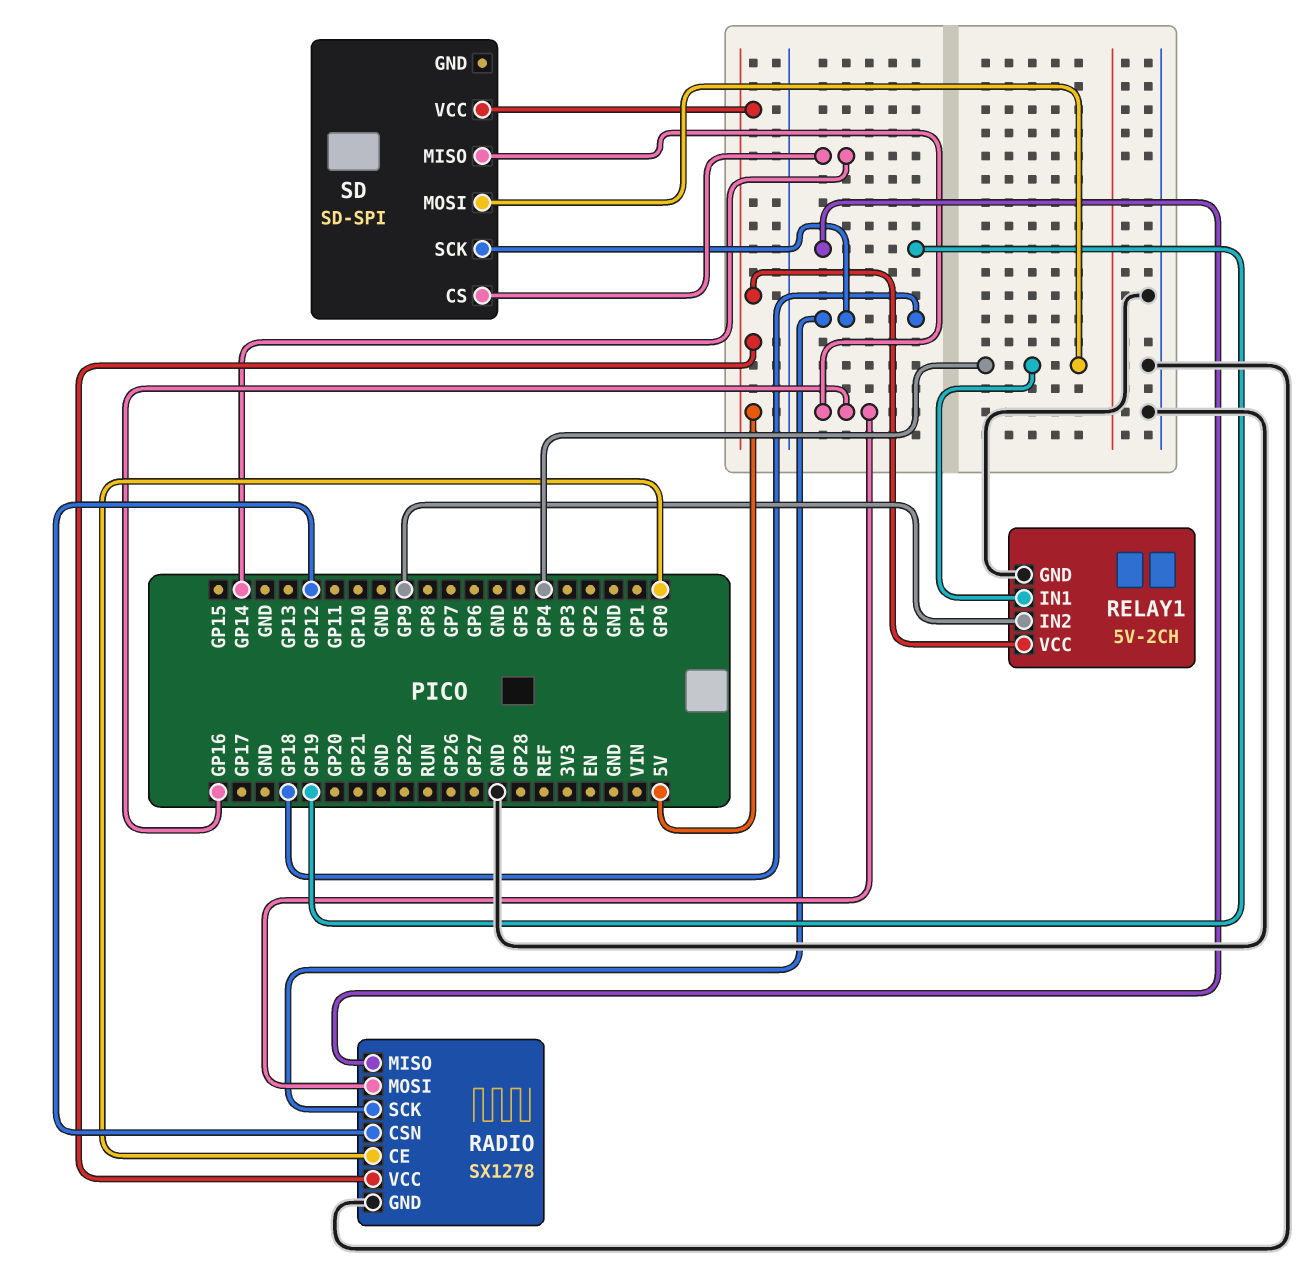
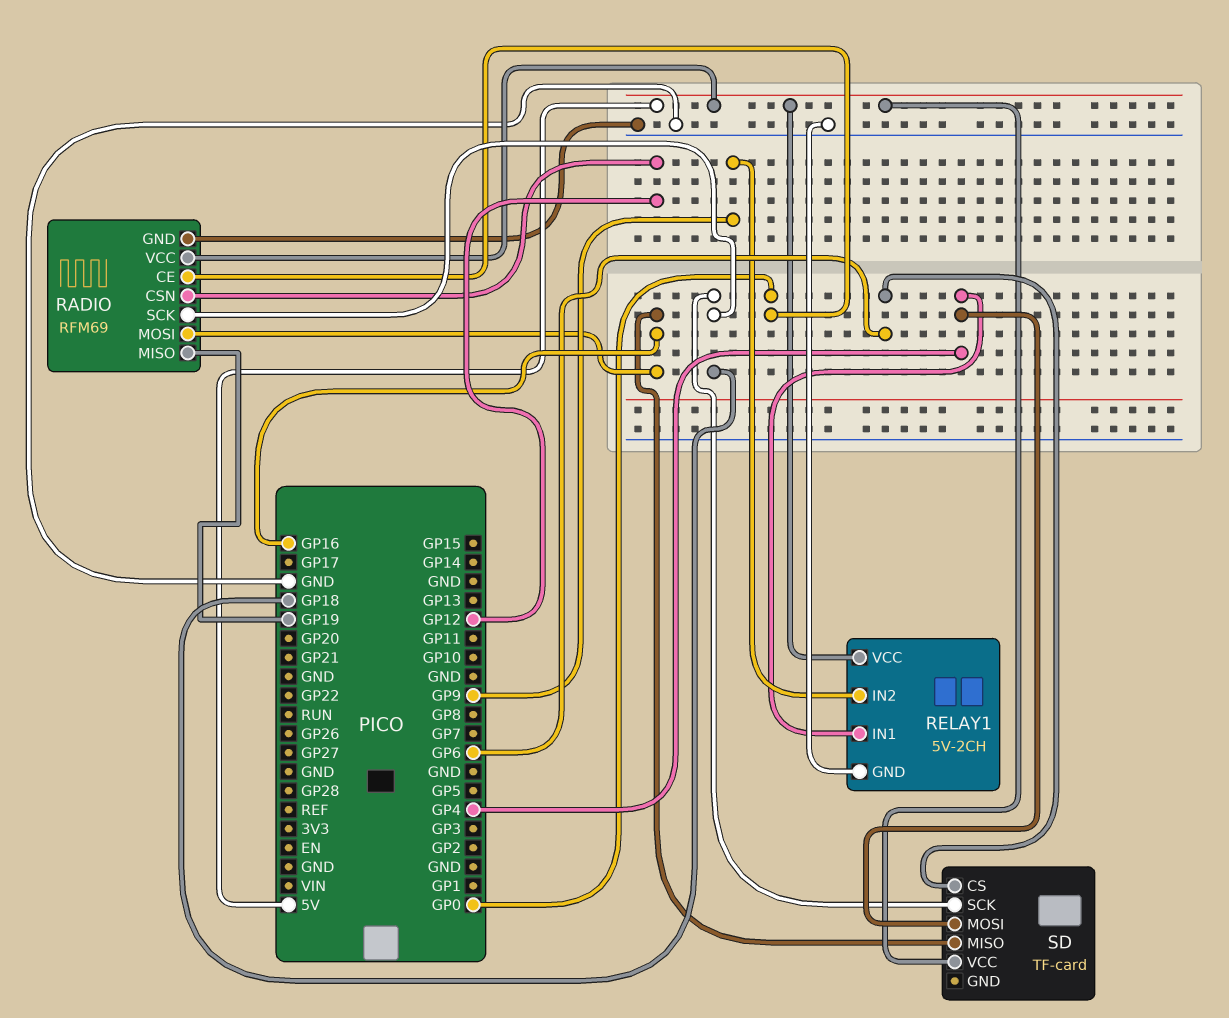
RADIO: SX1278 -> RFM69
SD: SD-SPI -> TF-card
SD pin CS: GP14 -> GP6

